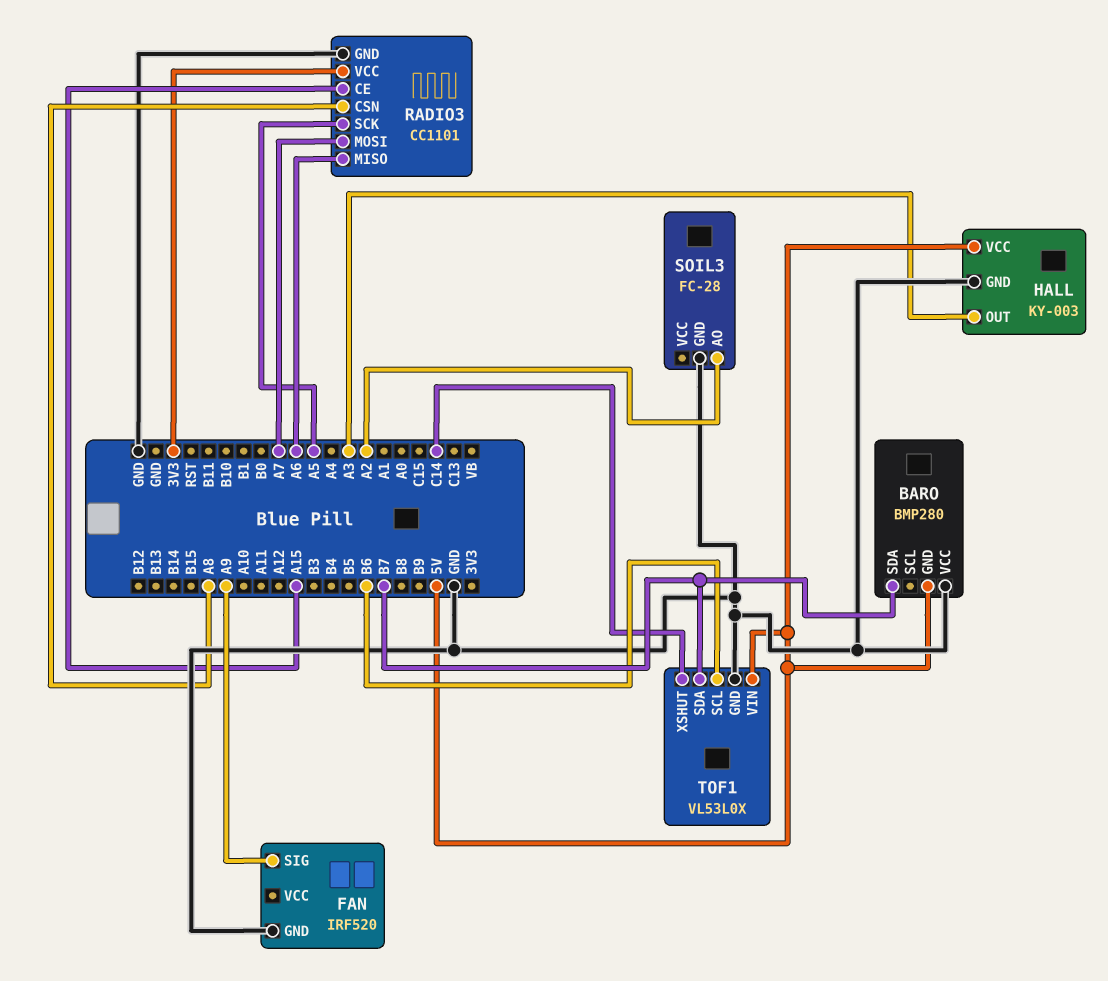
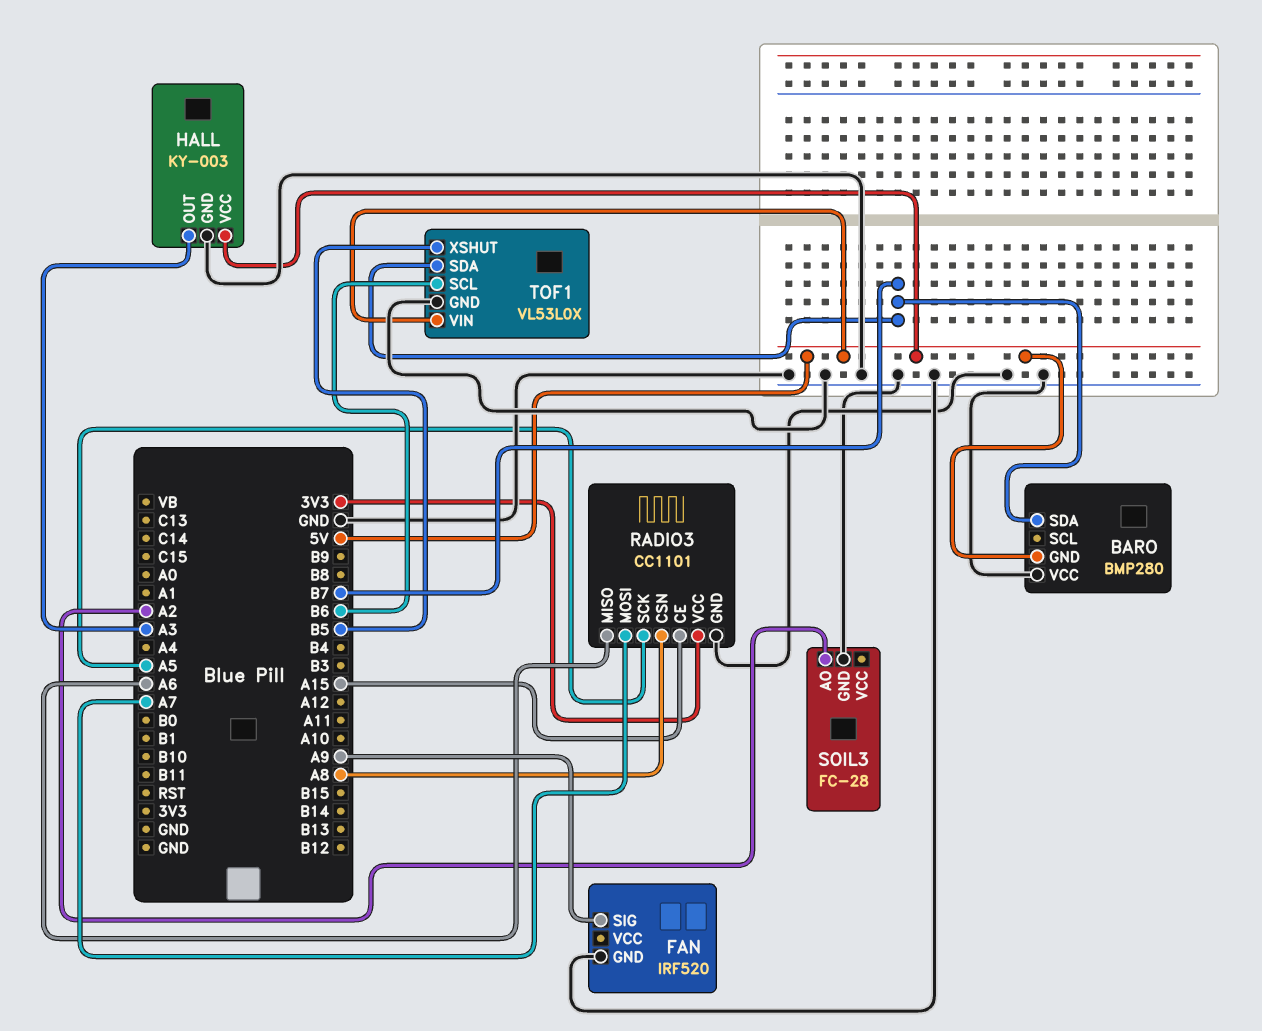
TOF1 pin XSHUT: C14 -> B5

